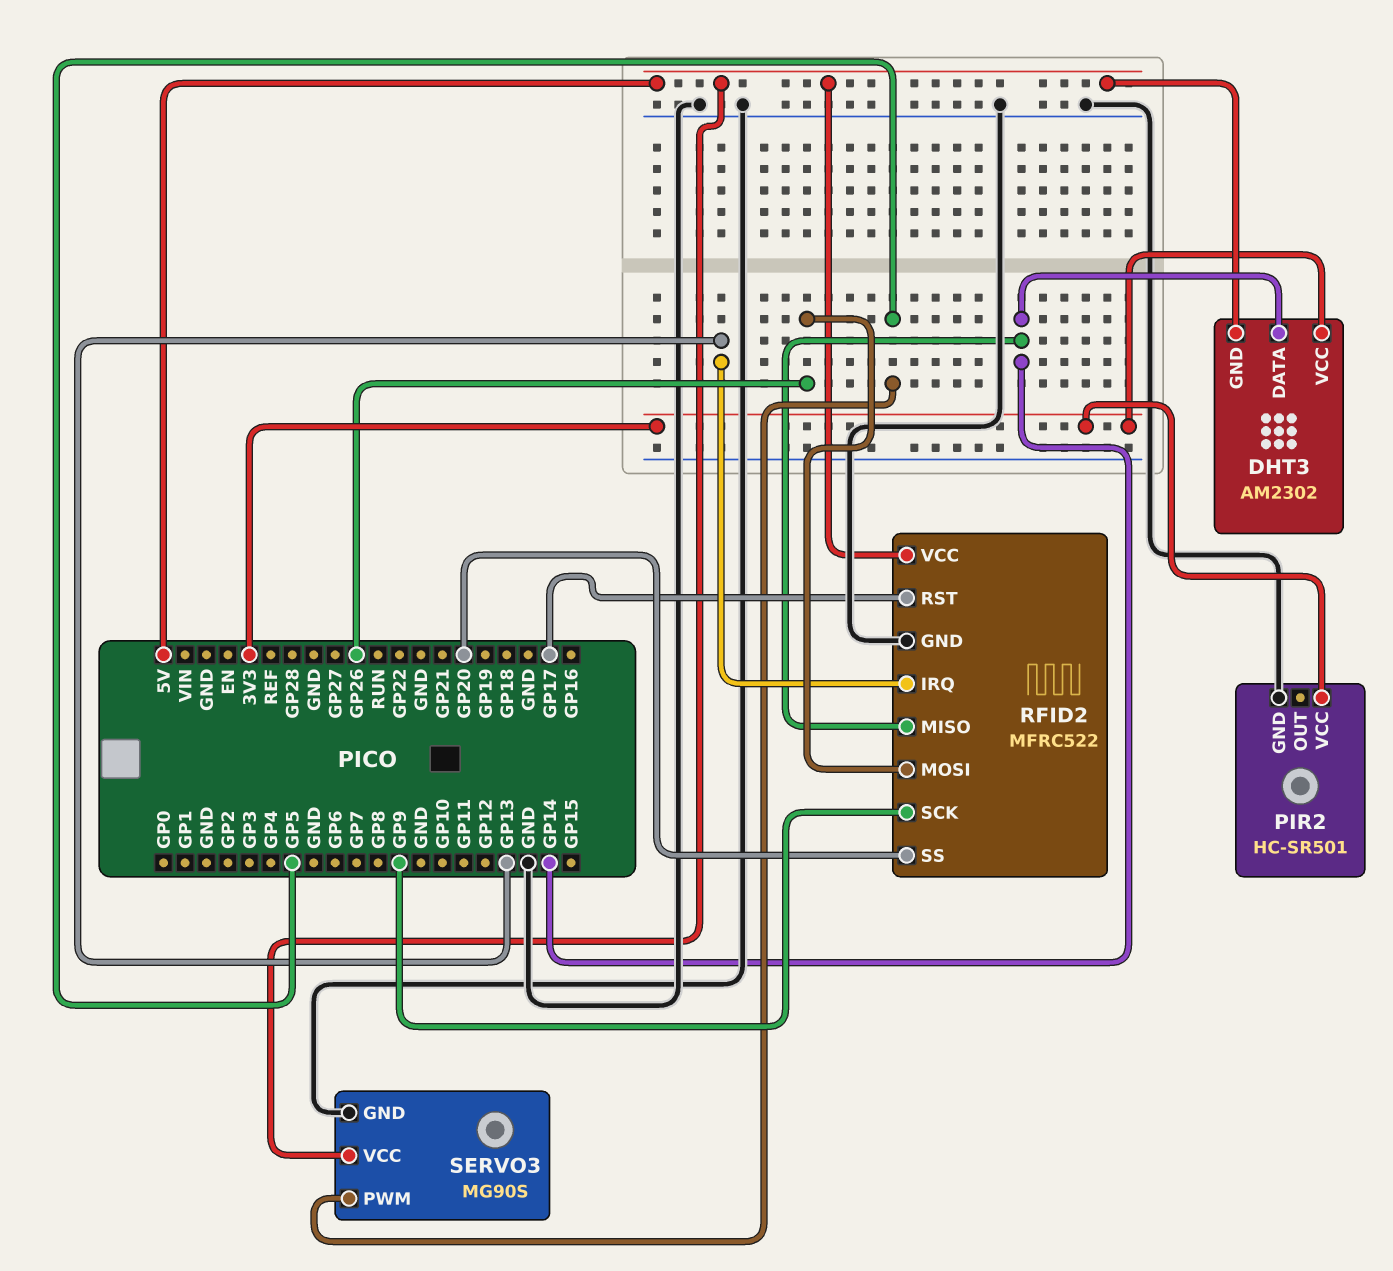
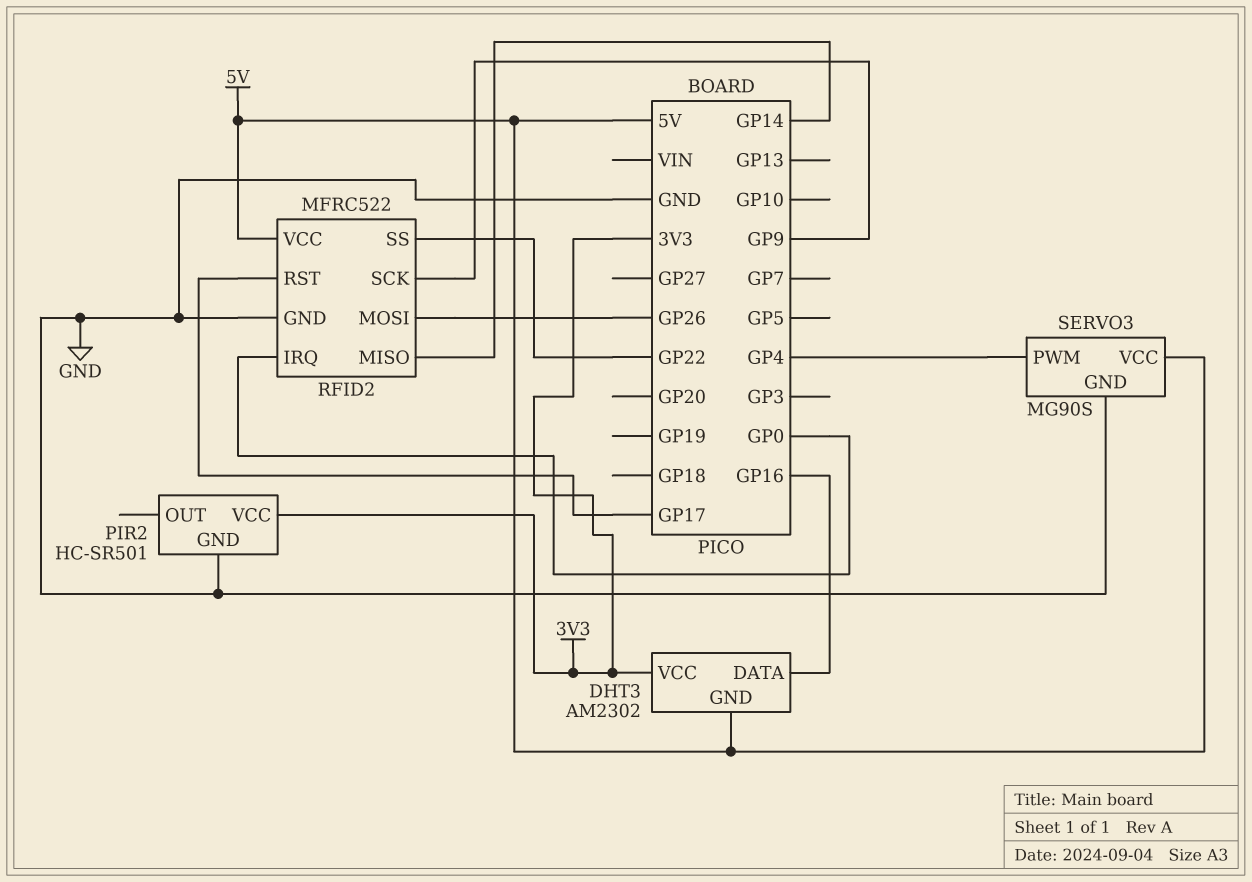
DHT3 pin DATA: GP14 -> GP16
RFID2 pin IRQ: GP13 -> GP0
RFID2 pin SS: GP20 -> GP22
SERVO3 pin PWM: GP5 -> GP4

